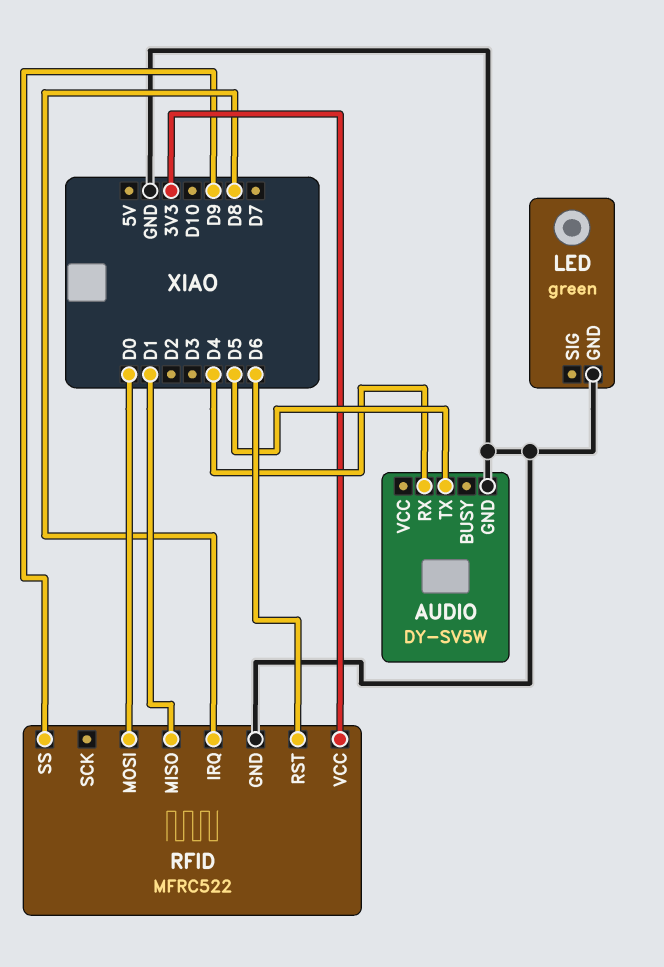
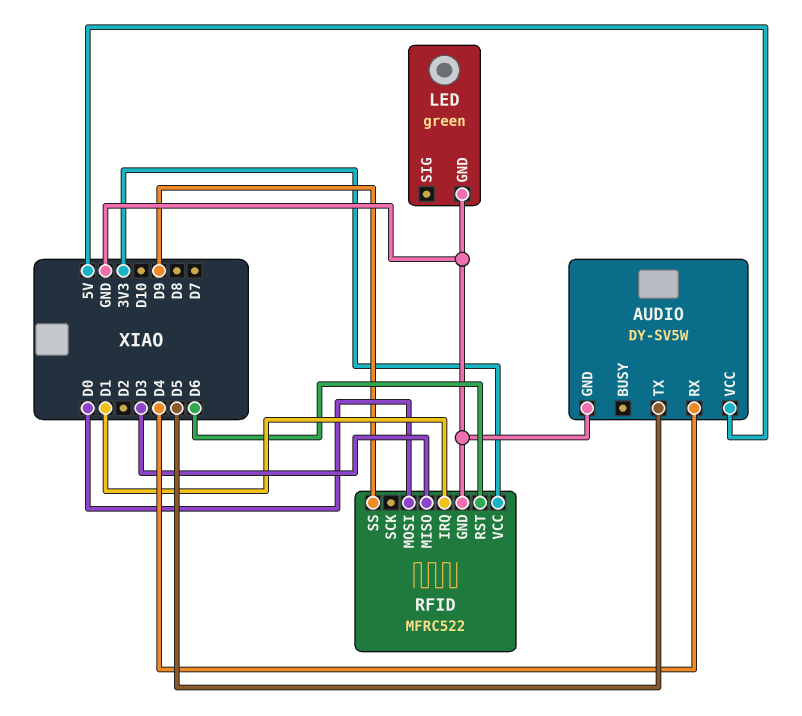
AUDIO pin VCC: none -> 5V
RFID pin IRQ: D8 -> D1
RFID pin MISO: D1 -> D3

